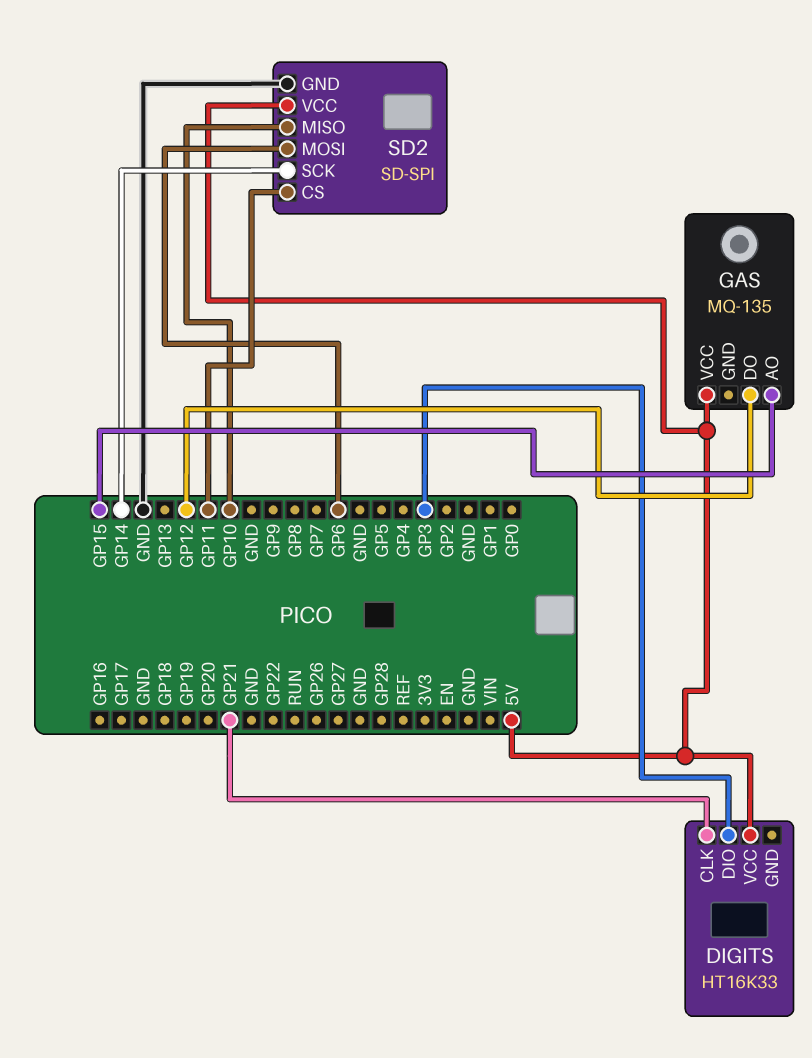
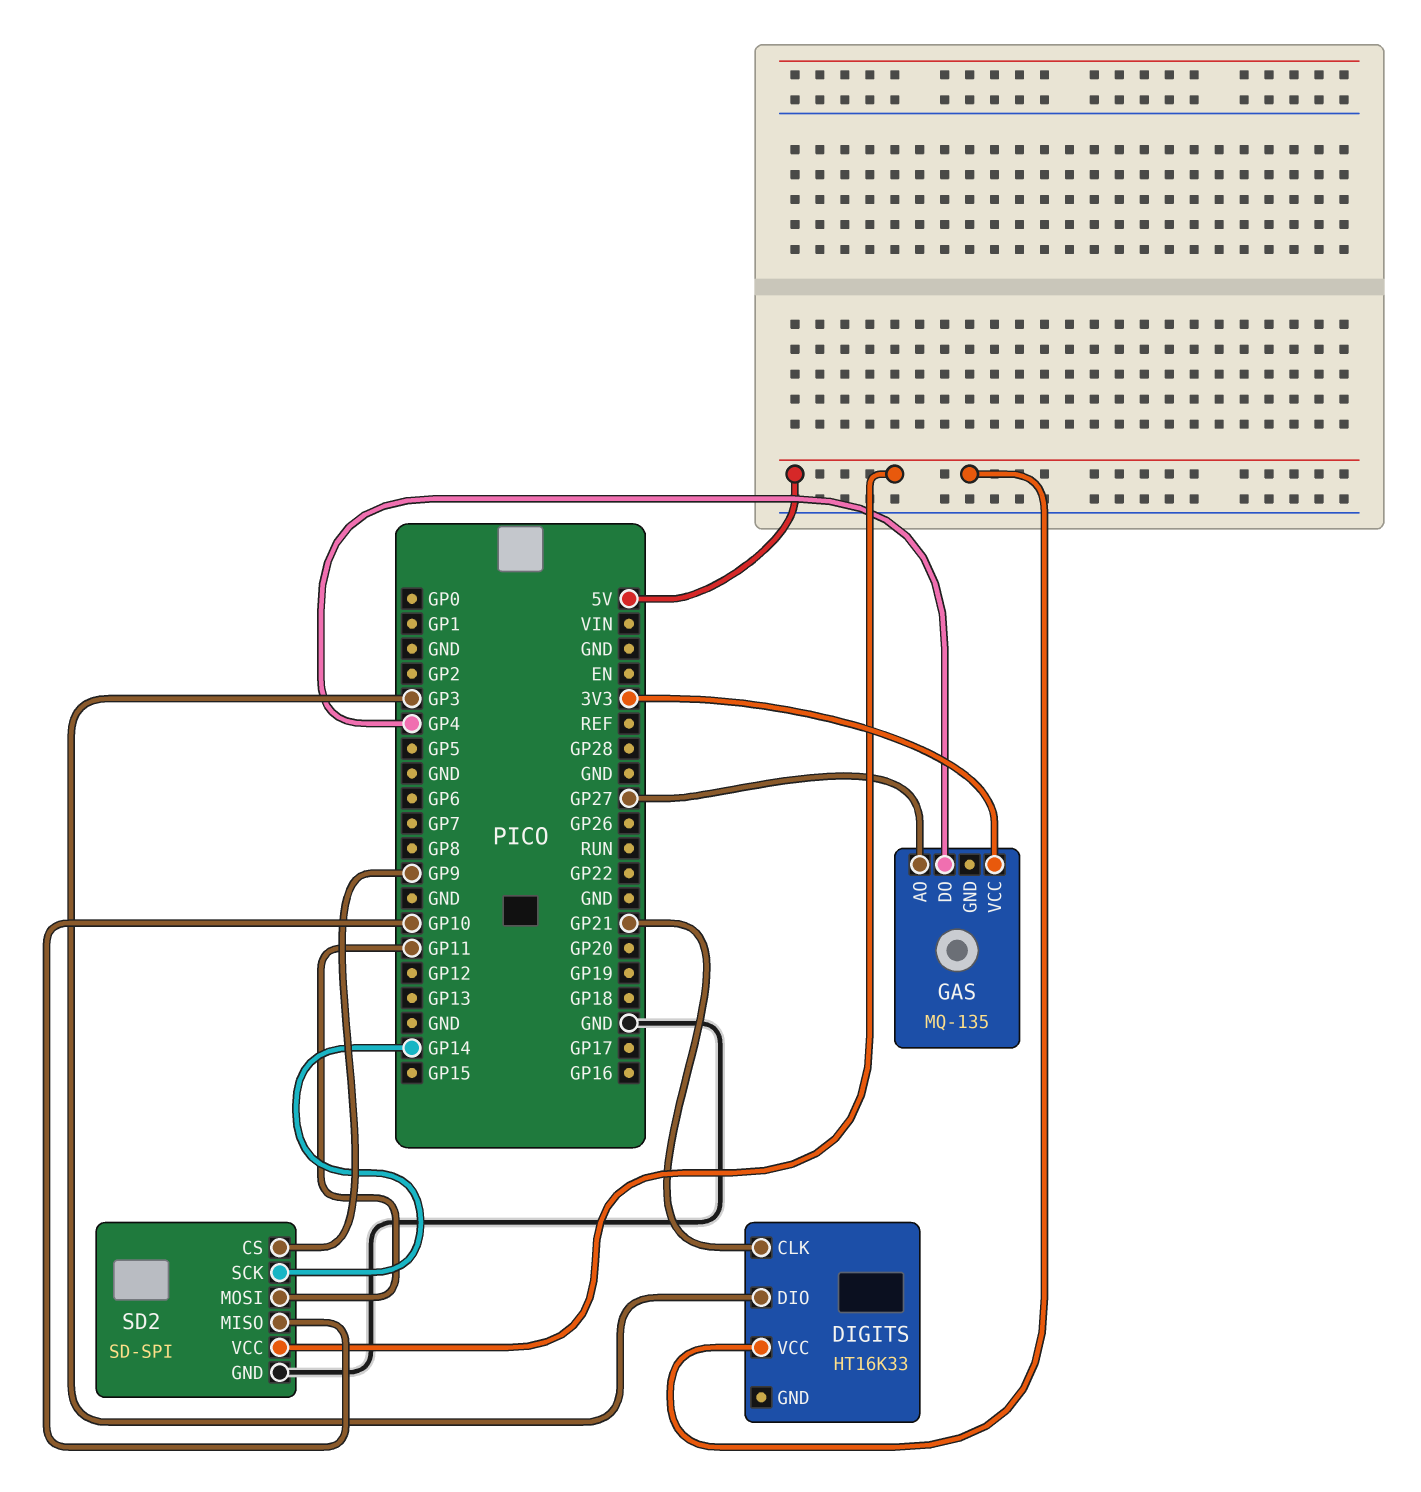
GAS pin AO: GP15 -> GP27
GAS pin DO: GP12 -> GP4
GAS pin VCC: 5V -> 3V3
SD2 pin CS: GP11 -> GP9
SD2 pin MOSI: GP6 -> GP11

